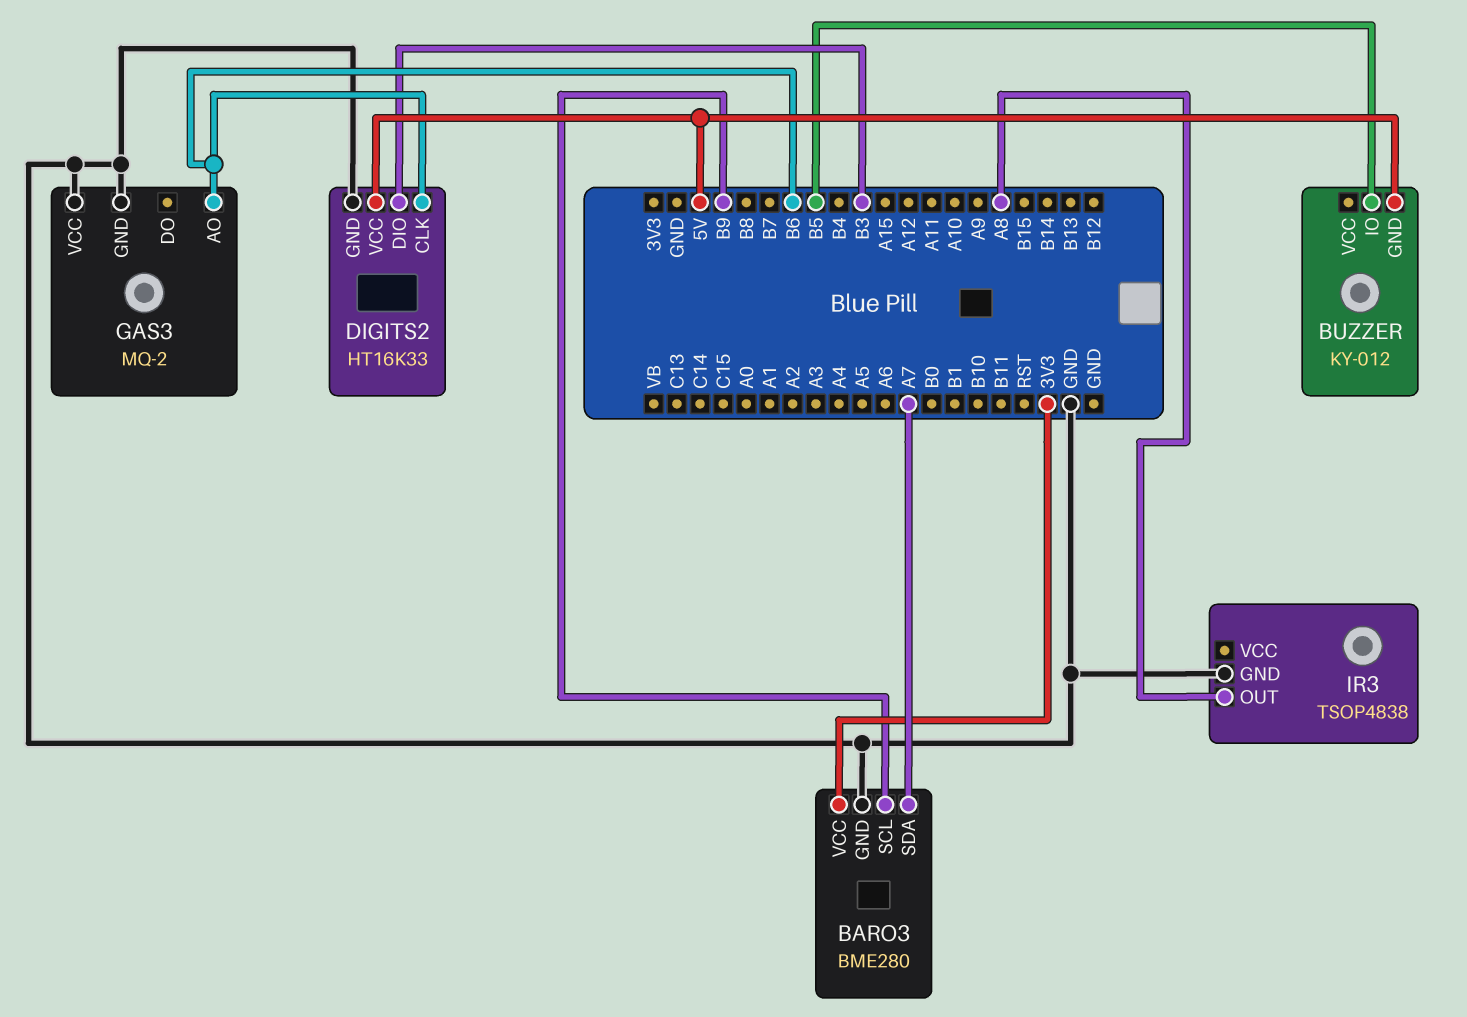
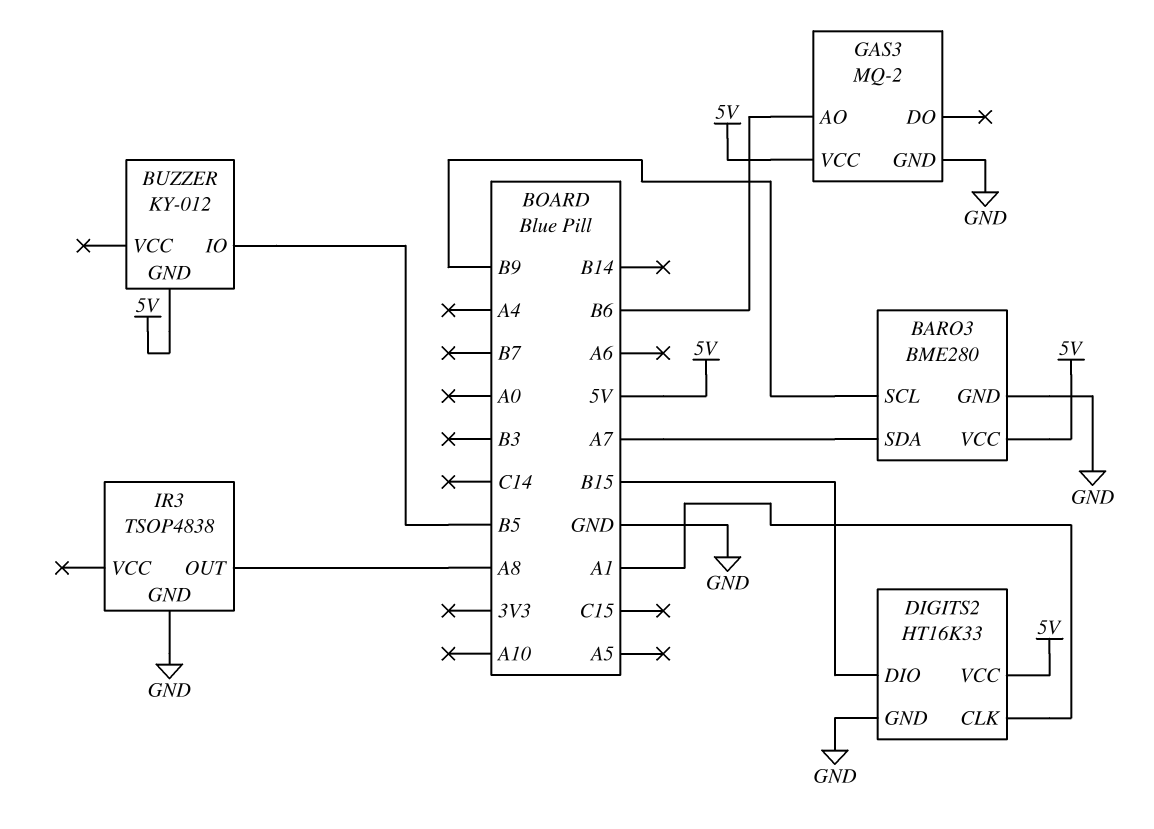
BARO3 pin VCC: 3V3 -> 5V
DIGITS2 pin CLK: B6 -> A1
DIGITS2 pin DIO: B3 -> B15
GAS3 pin VCC: GND -> 5V

